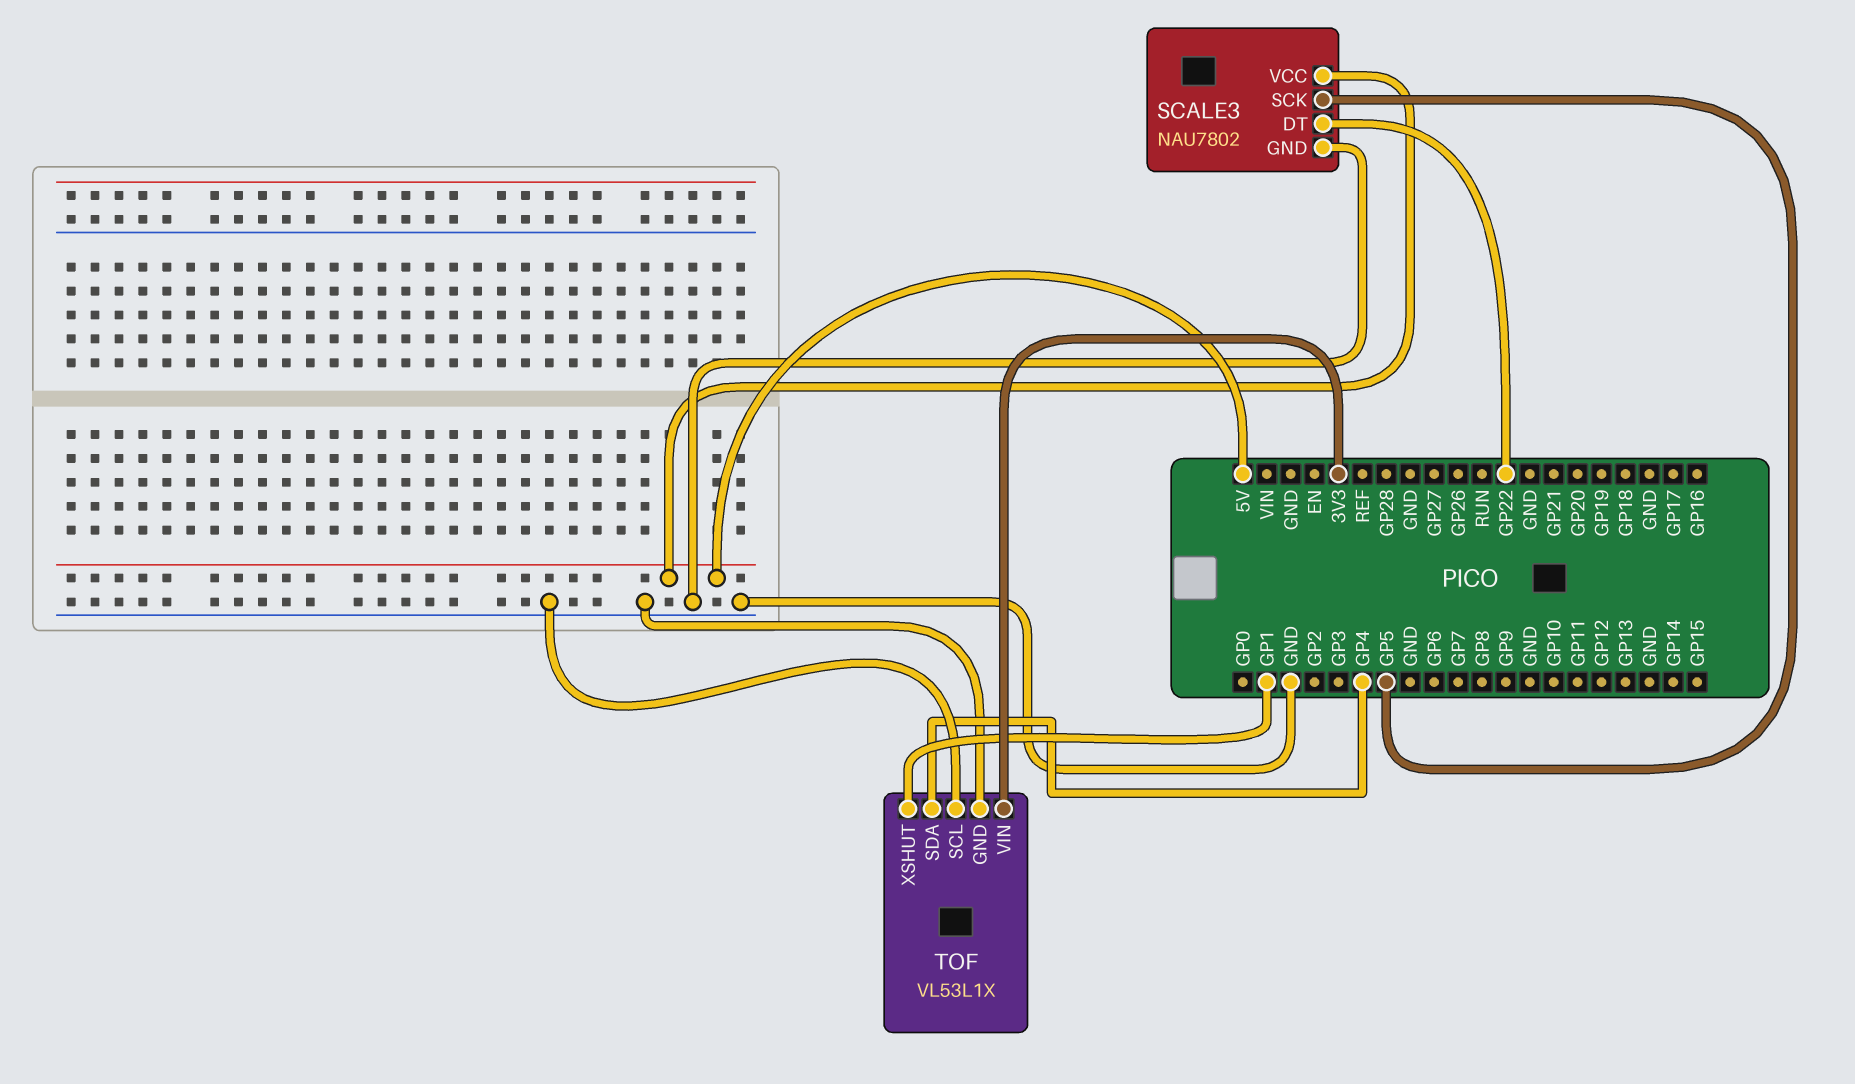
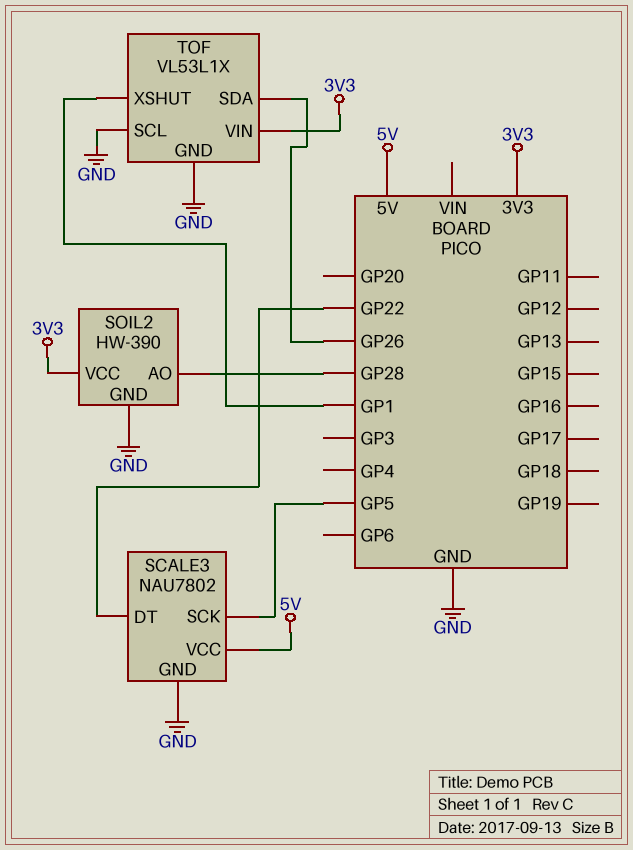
SOIL2: none -> HW-390
SOIL2 pin AO: none -> GP28
SOIL2 pin GND: none -> GND
SOIL2 pin VCC: none -> 3V3
TOF pin SDA: GP4 -> GP26

